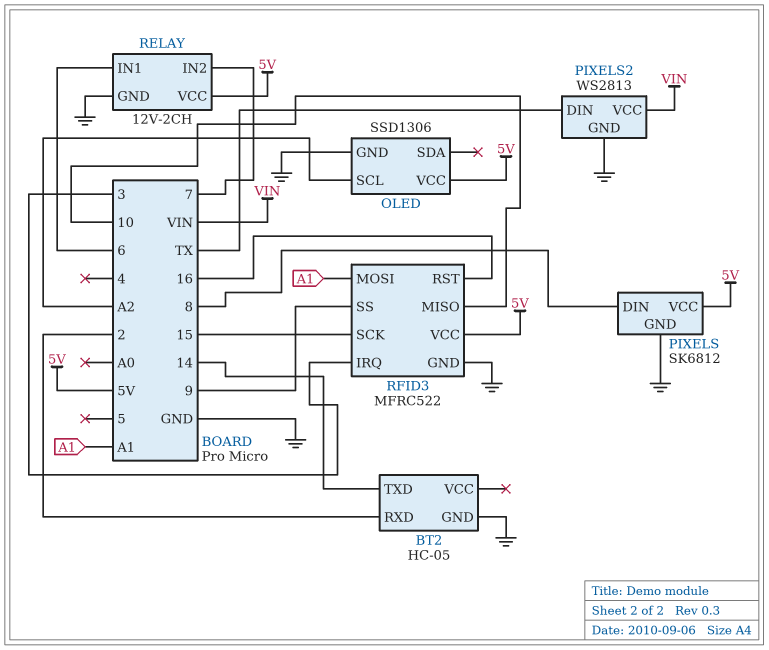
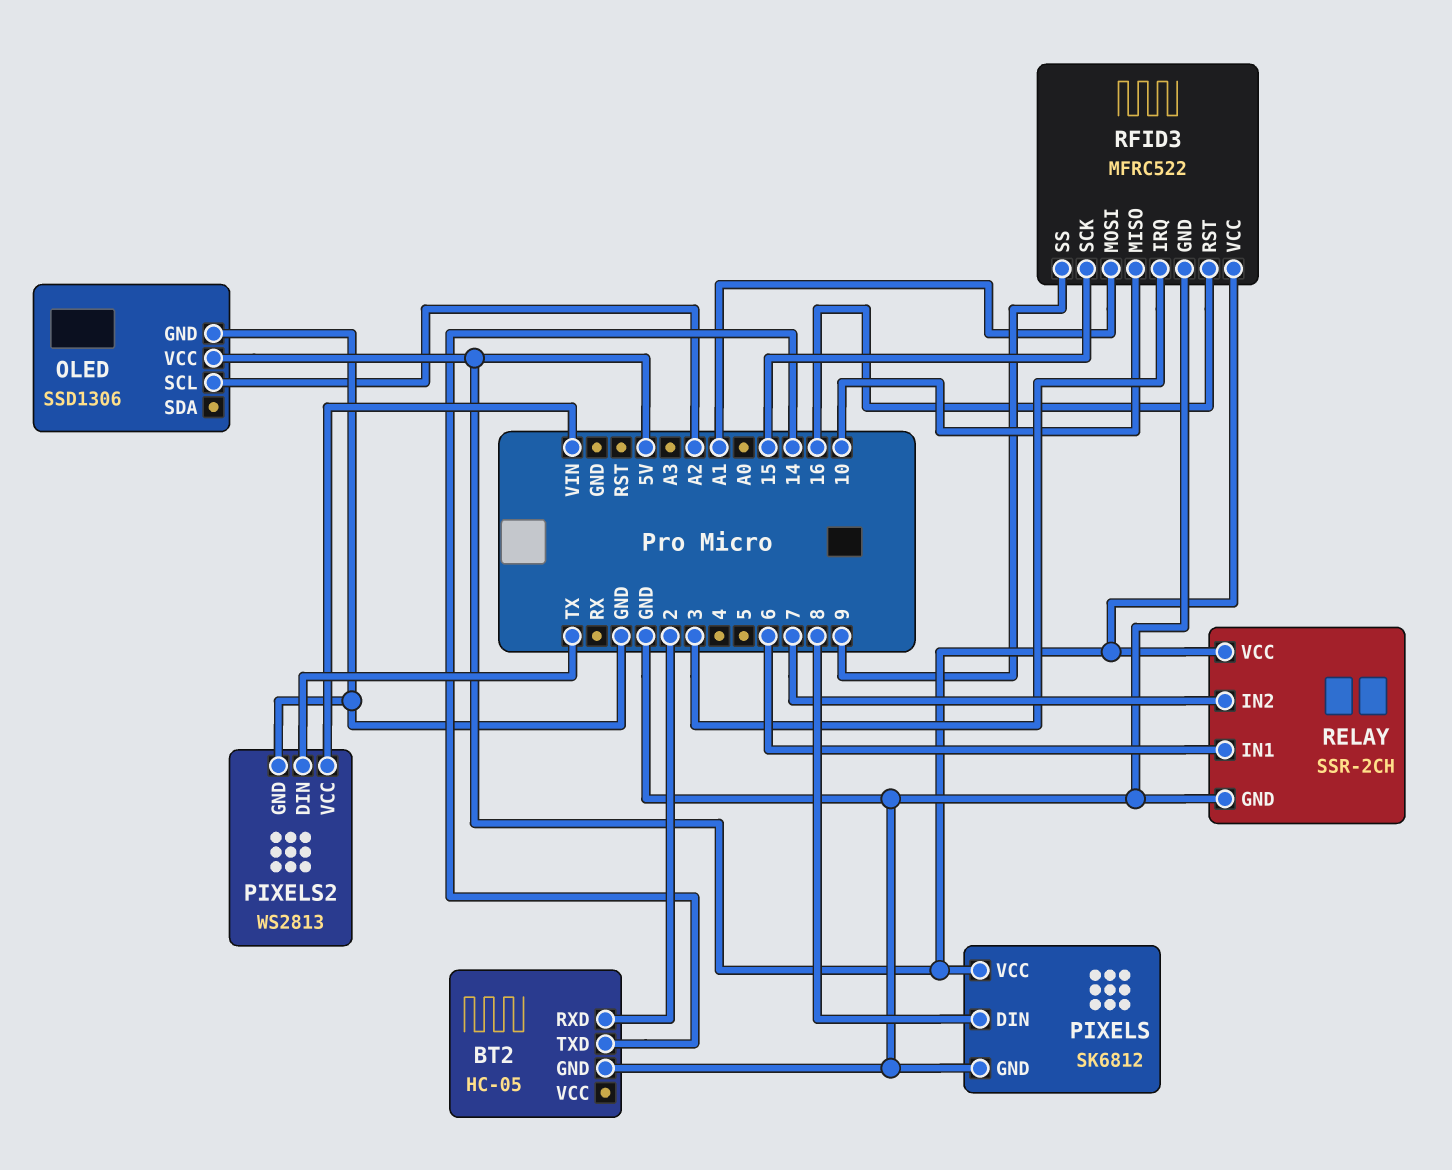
RELAY: 12V-2CH -> SSR-2CH

